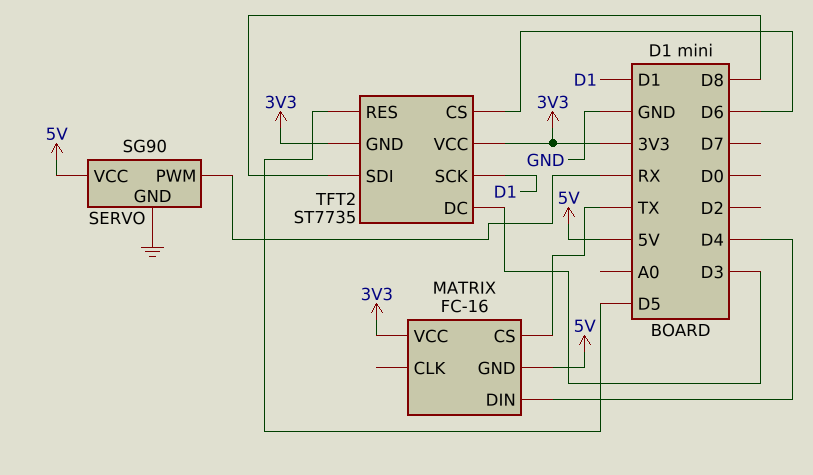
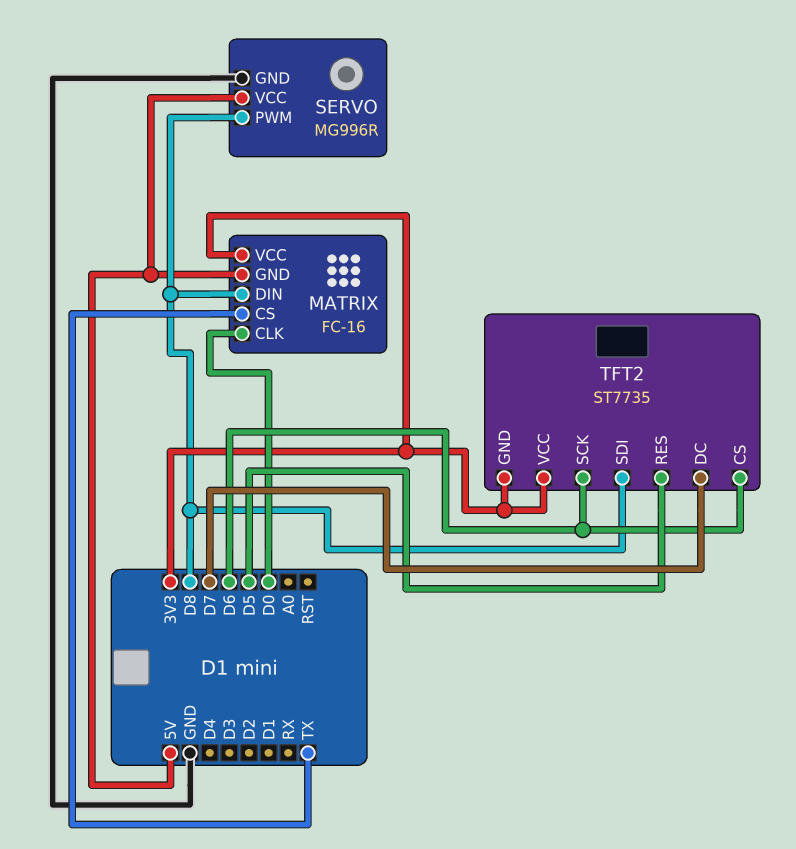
MATRIX pin CLK: none -> D0
MATRIX pin DIN: D4 -> D8
SERVO: SG90 -> MG996R
SERVO pin PWM: RX -> D8
TFT2 pin DC: D3 -> D7
TFT2 pin SCK: D1 -> D6

